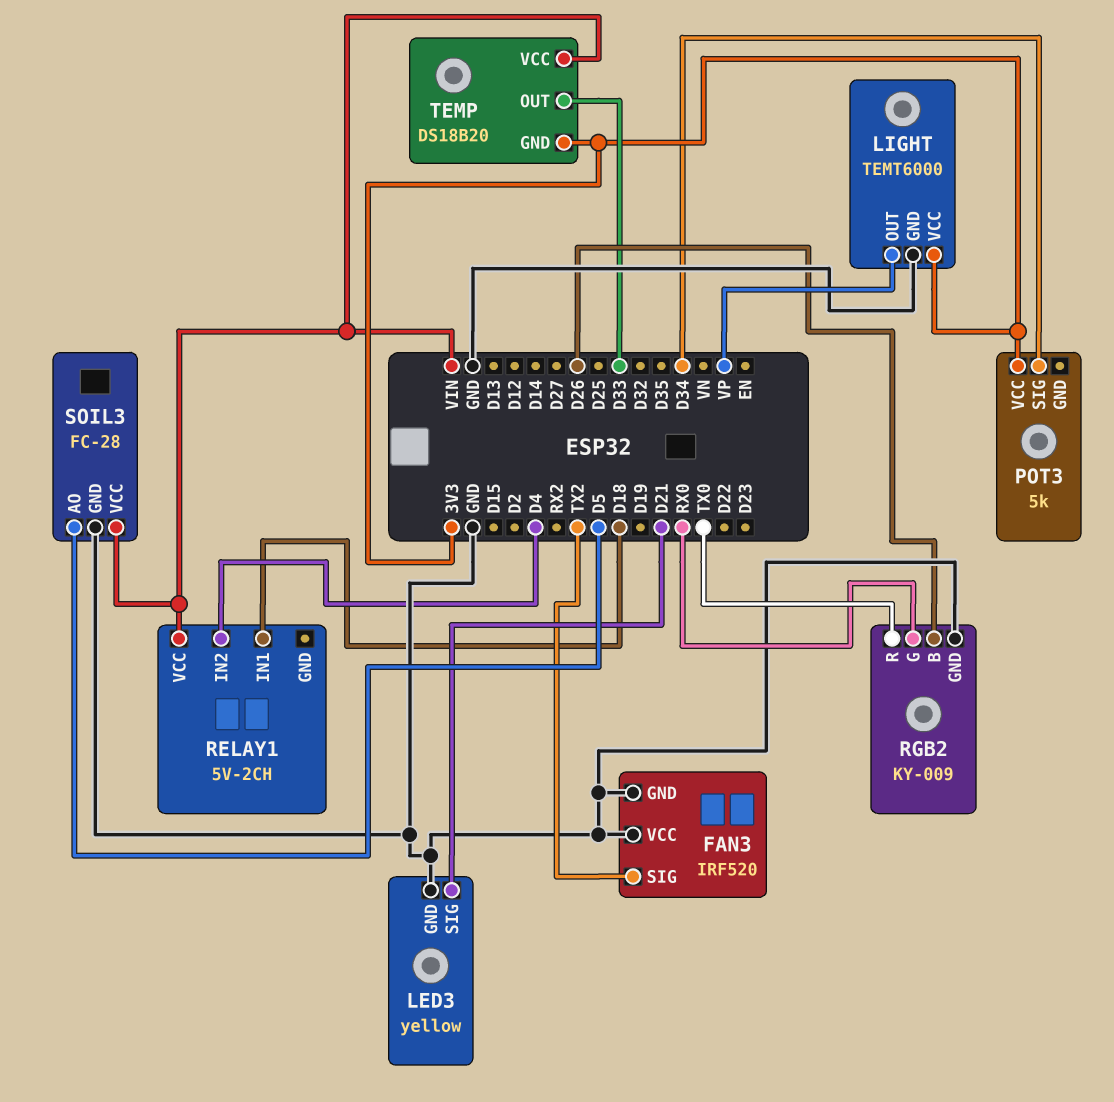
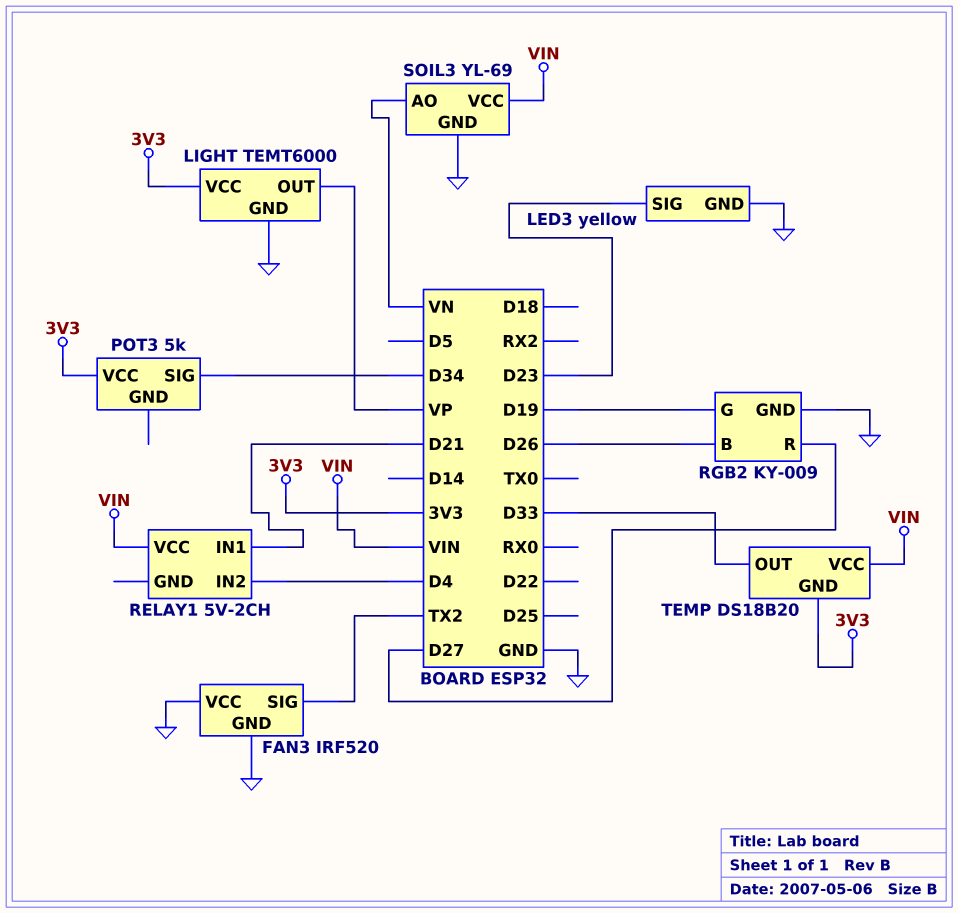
LED3 pin SIG: D21 -> D23
RELAY1 pin IN1: D18 -> D21
RGB2 pin G: RX0 -> D19
RGB2 pin R: TX0 -> D27
SOIL3: FC-28 -> YL-69
SOIL3 pin AO: D5 -> VN

